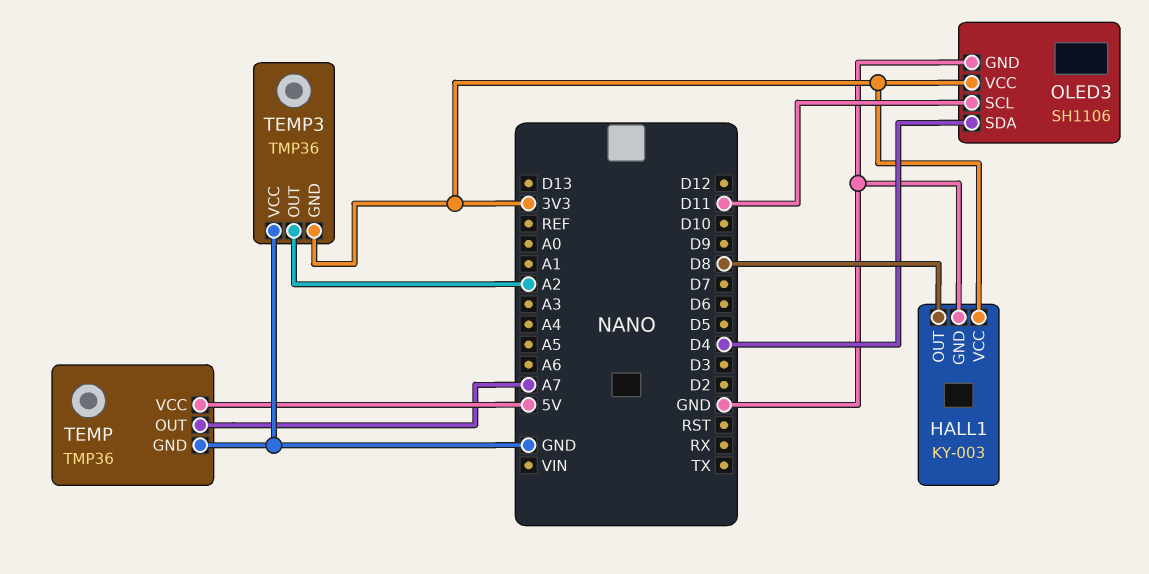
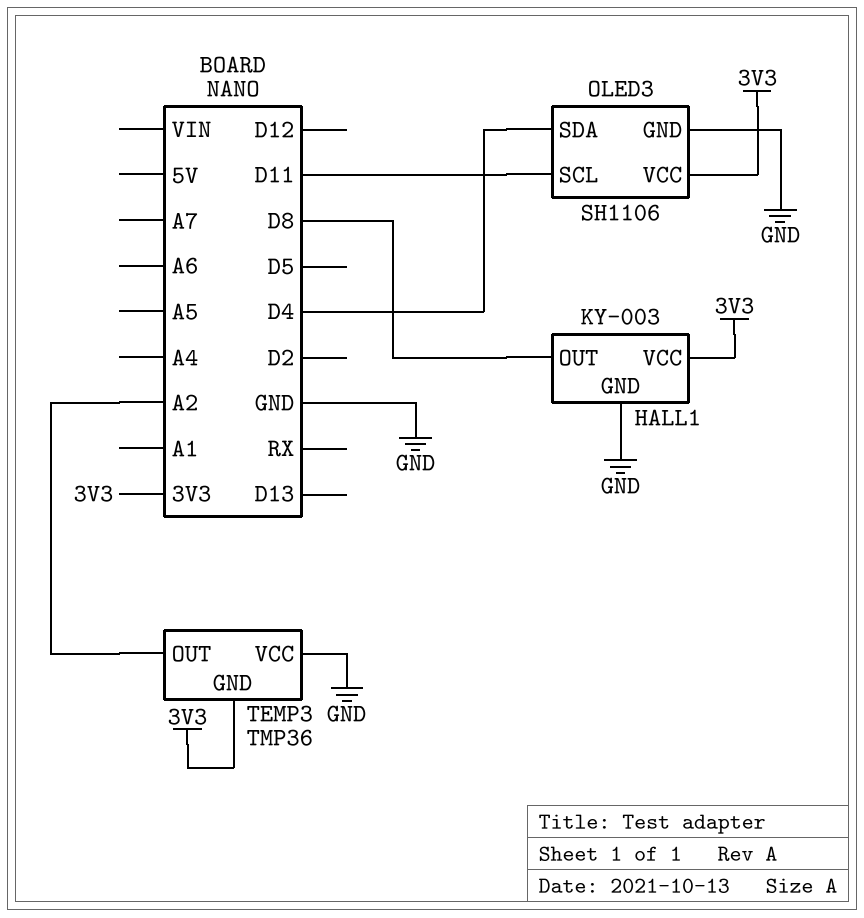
TEMP: TMP36 -> none
TEMP pin GND: GND -> none
TEMP pin OUT: A7 -> none
TEMP pin VCC: 5V -> none

